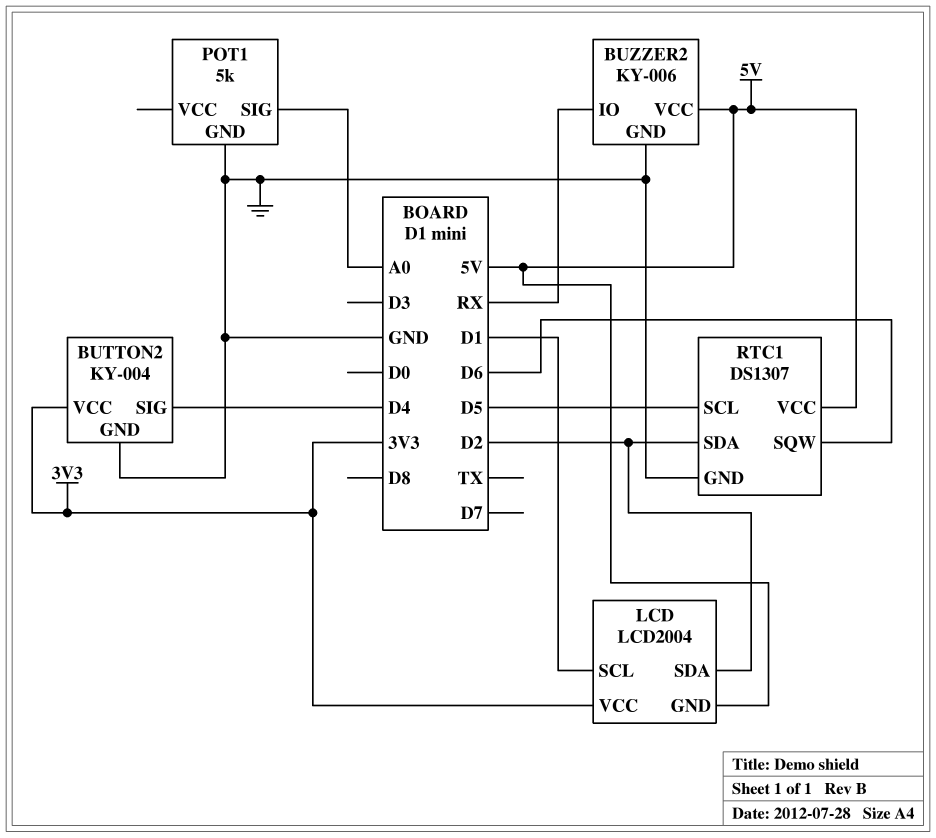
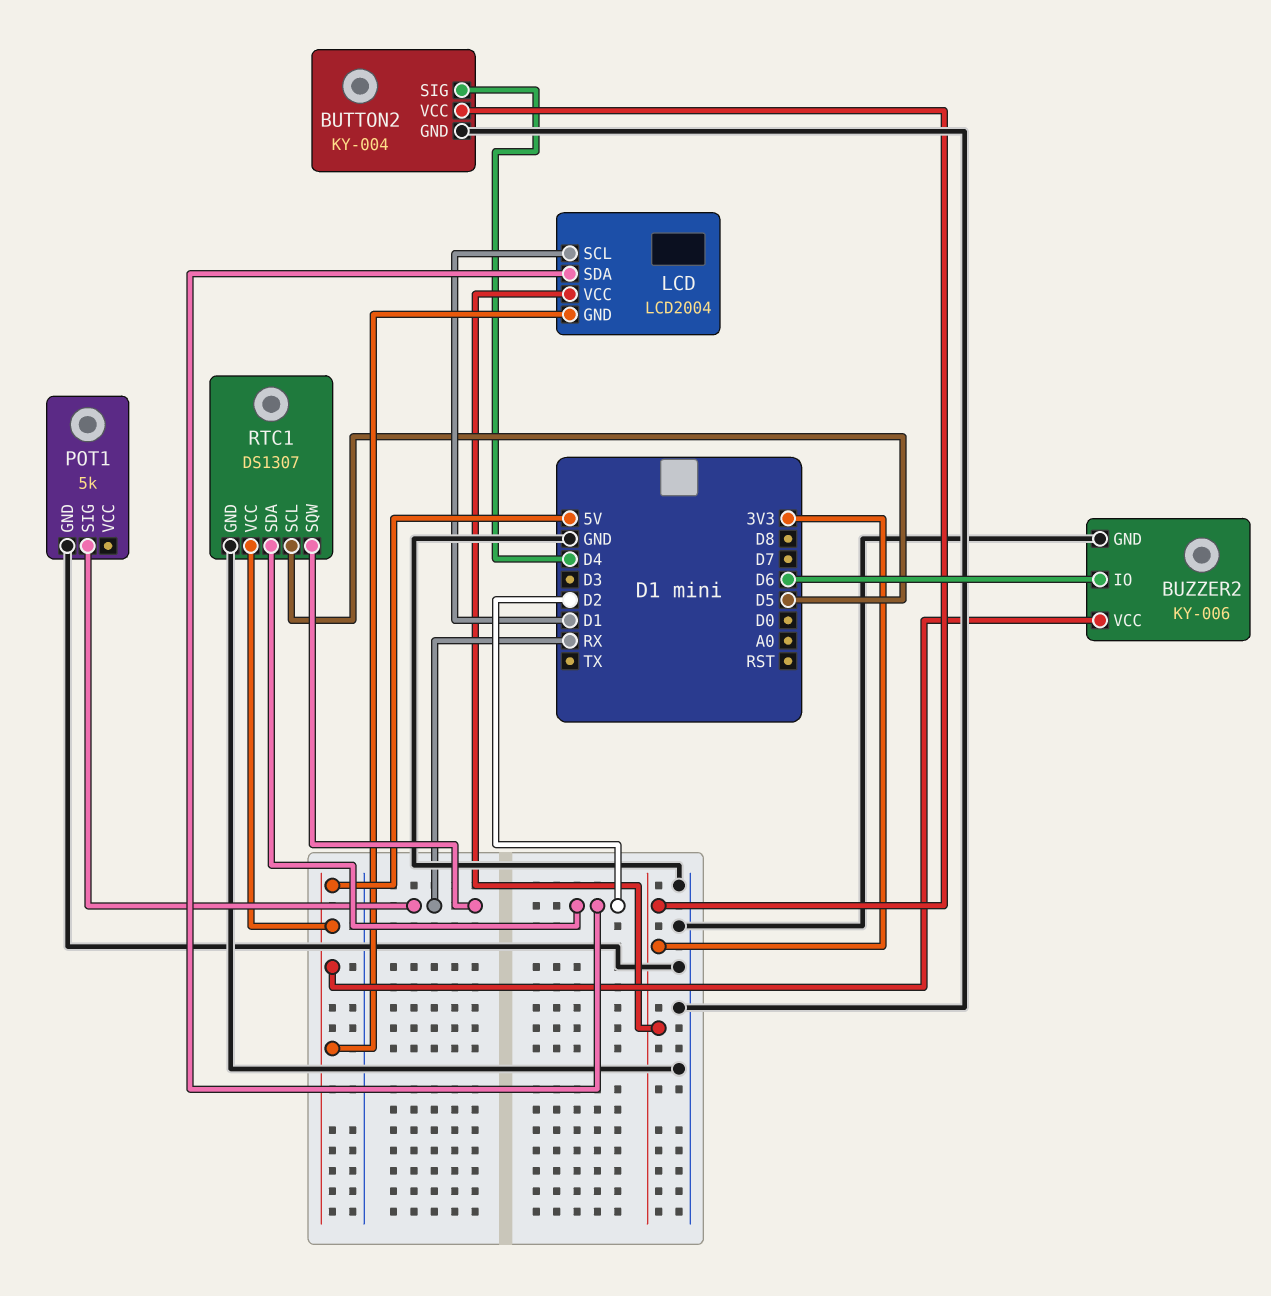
BUZZER2 pin IO: RX -> D6
POT1 pin SIG: A0 -> RX
RTC1 pin SQW: D6 -> RX

